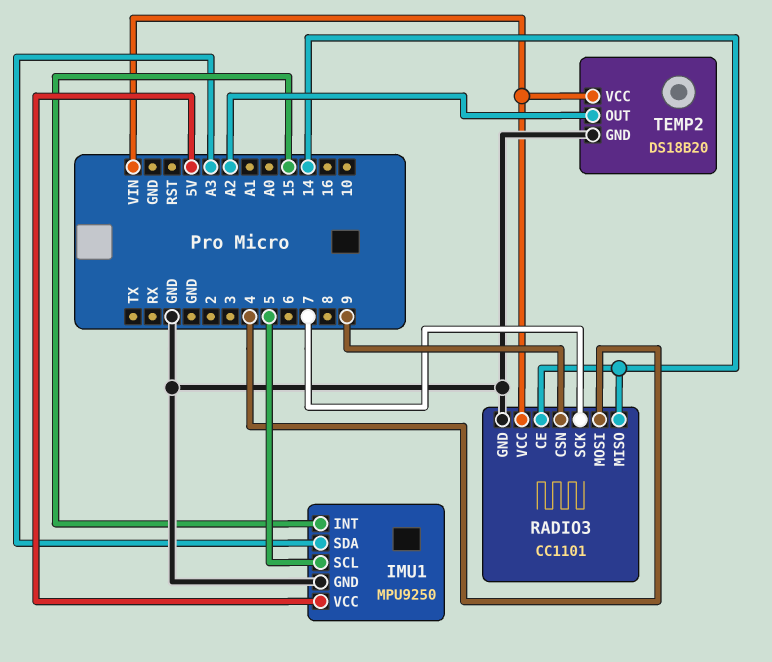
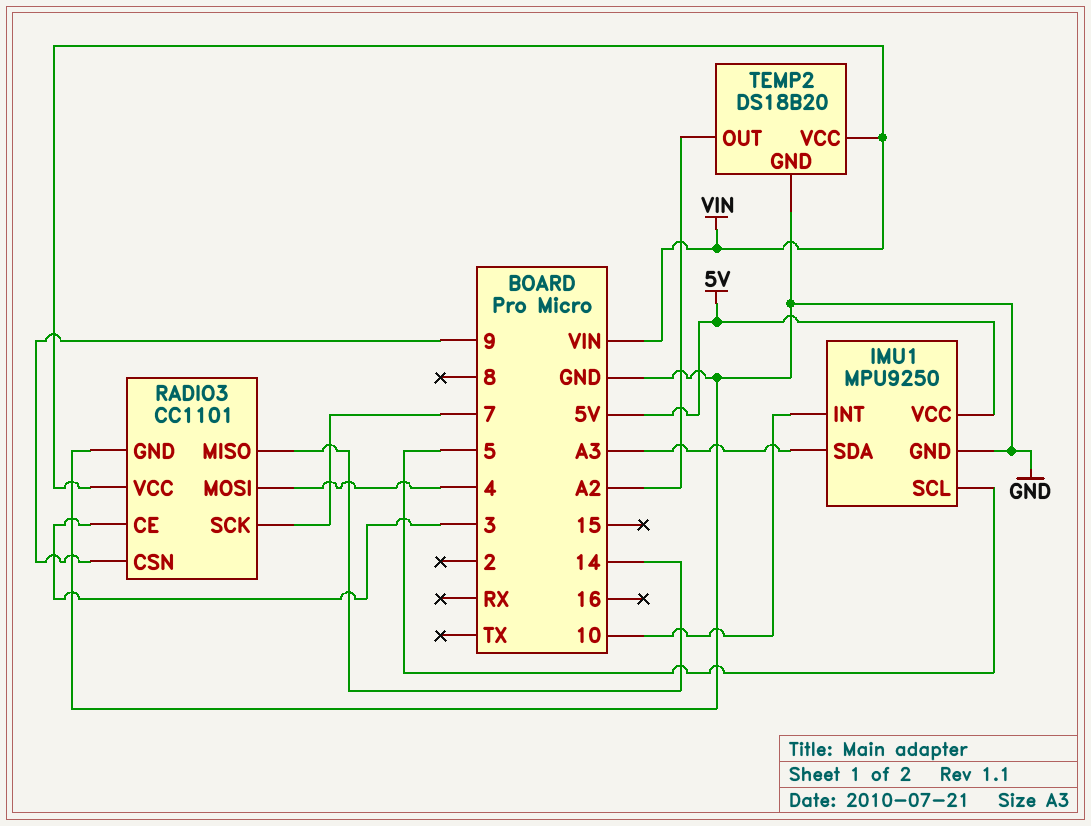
IMU1 pin INT: 15 -> 10
RADIO3 pin CE: 14 -> 3

